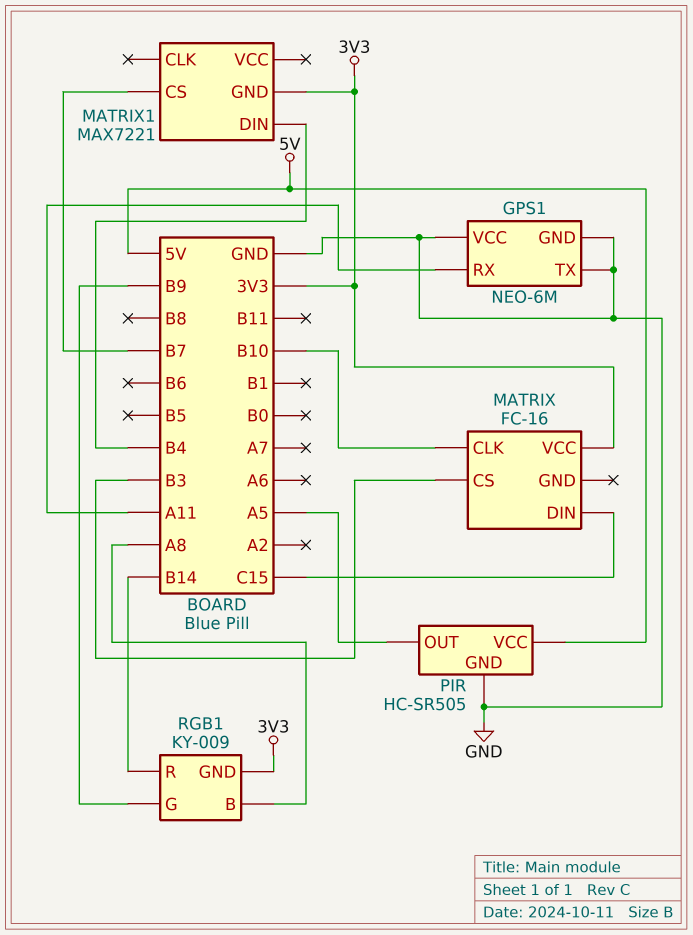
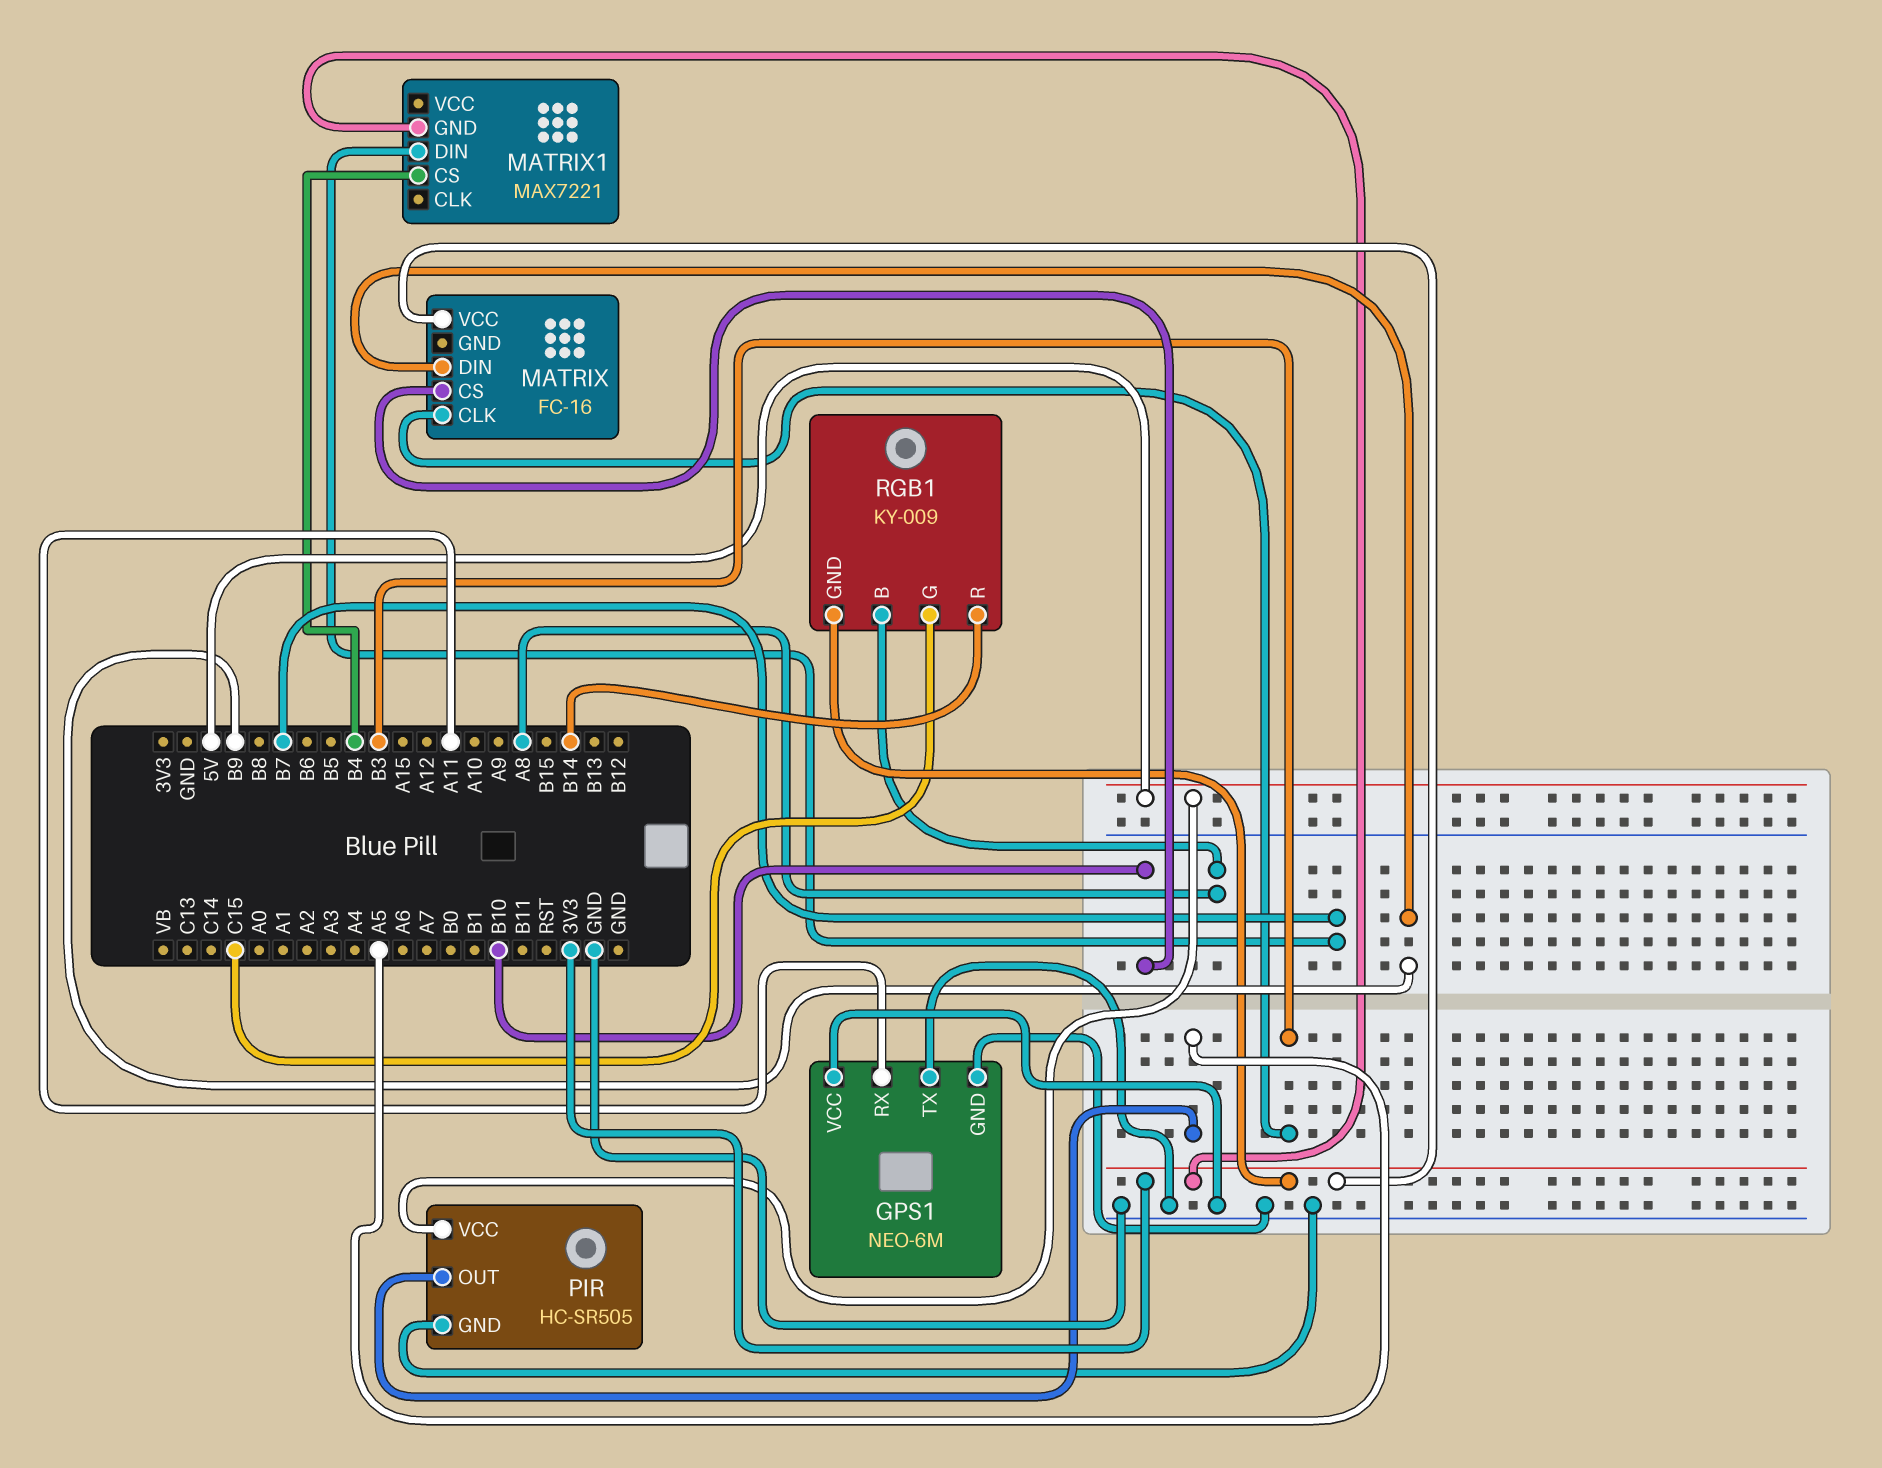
MATRIX pin CLK: B10 -> B3
MATRIX pin CS: B3 -> B10
MATRIX pin DIN: C15 -> B9
MATRIX1 pin CS: B7 -> B4
MATRIX1 pin DIN: B4 -> B7
RGB1 pin G: B9 -> C15

